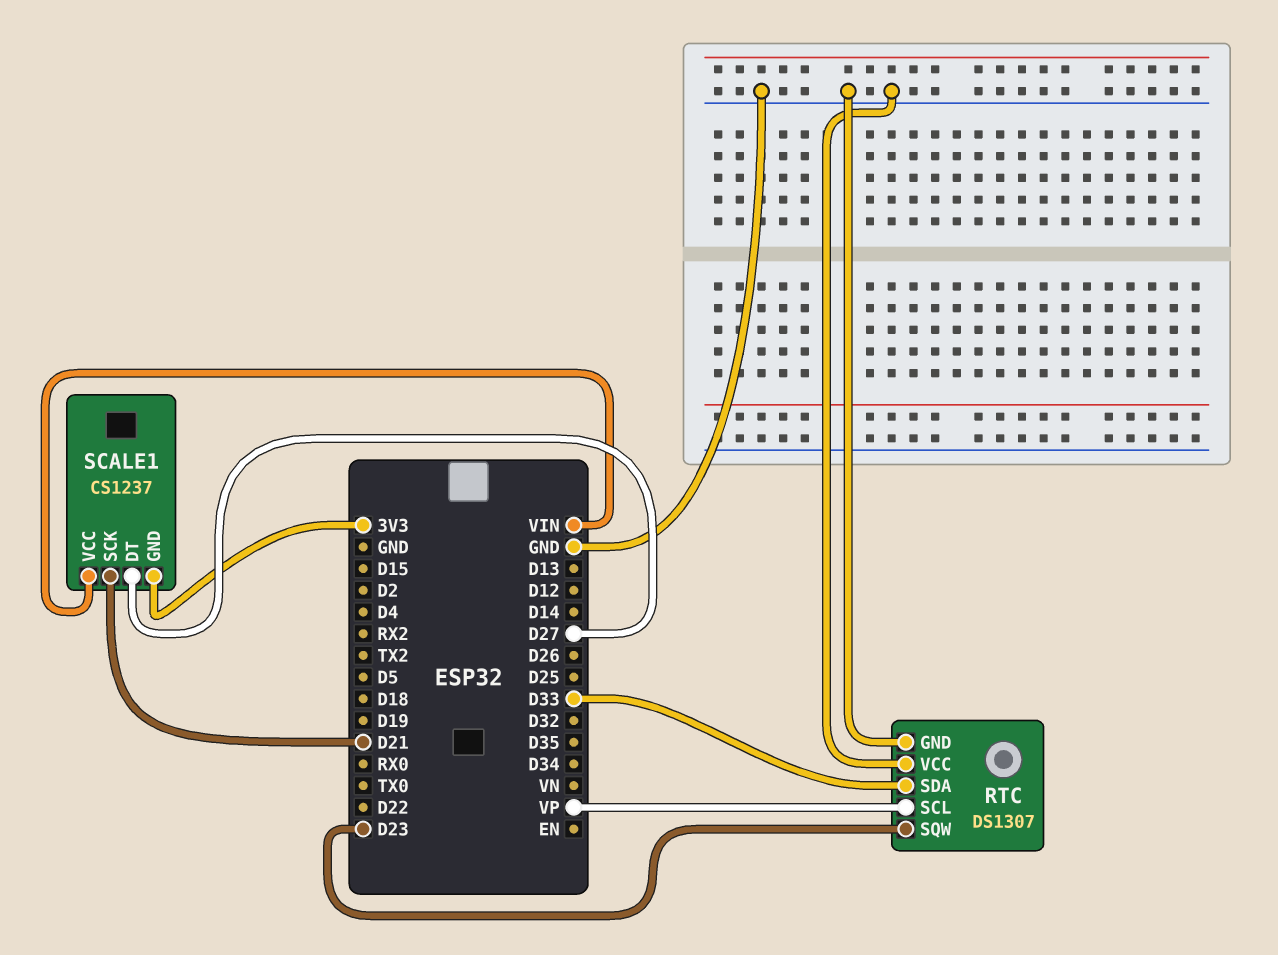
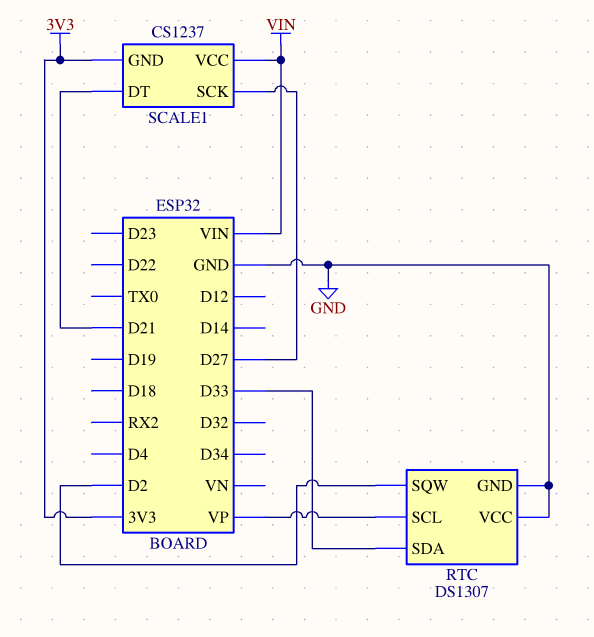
RTC pin SQW: D23 -> D2
SCALE1 pin DT: D27 -> D21
SCALE1 pin SCK: D21 -> D27

